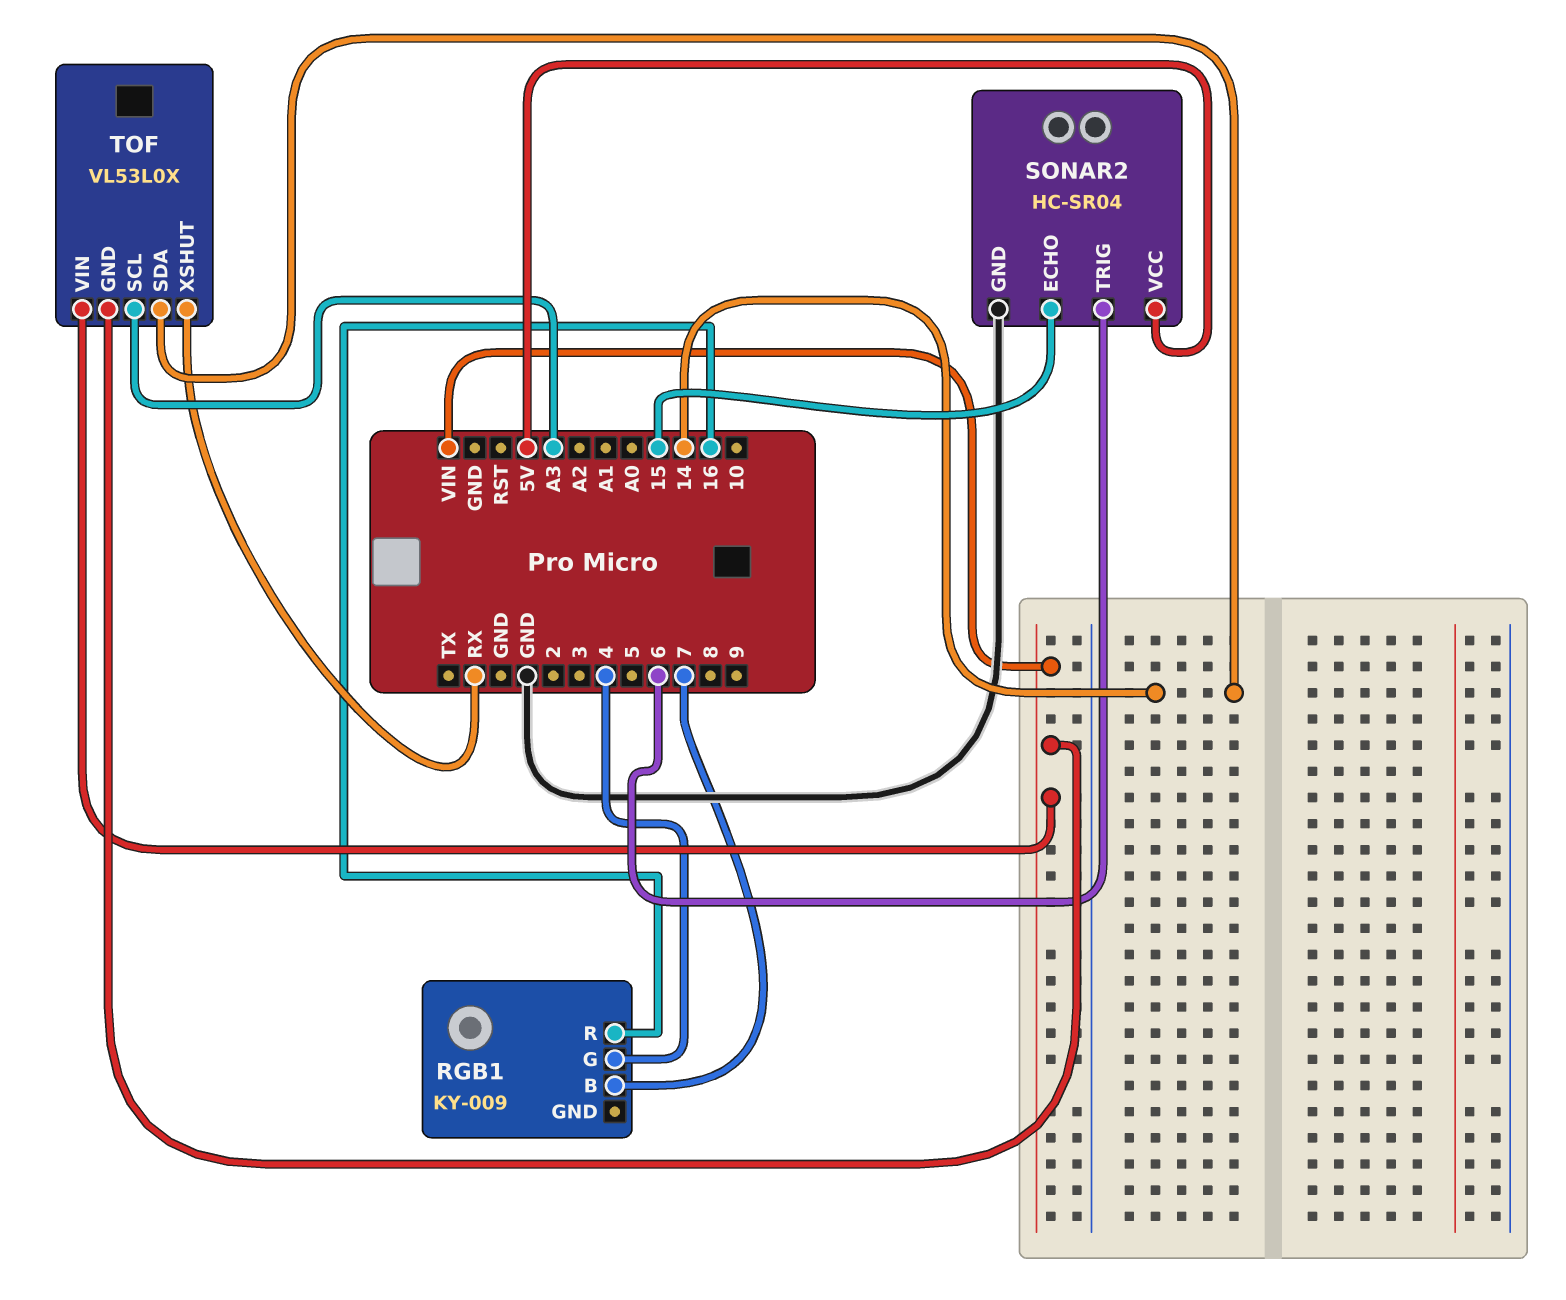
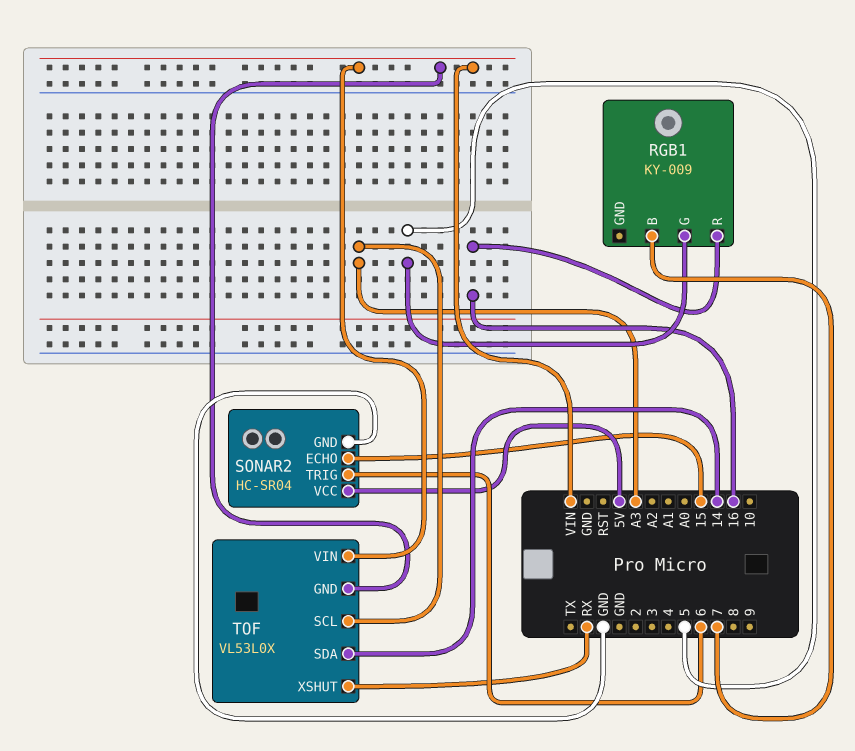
RGB1 pin G: 4 -> 5

